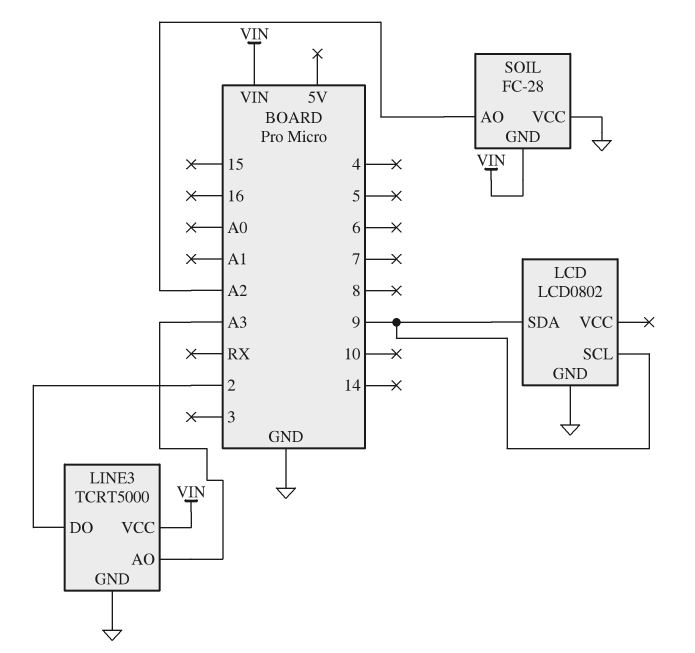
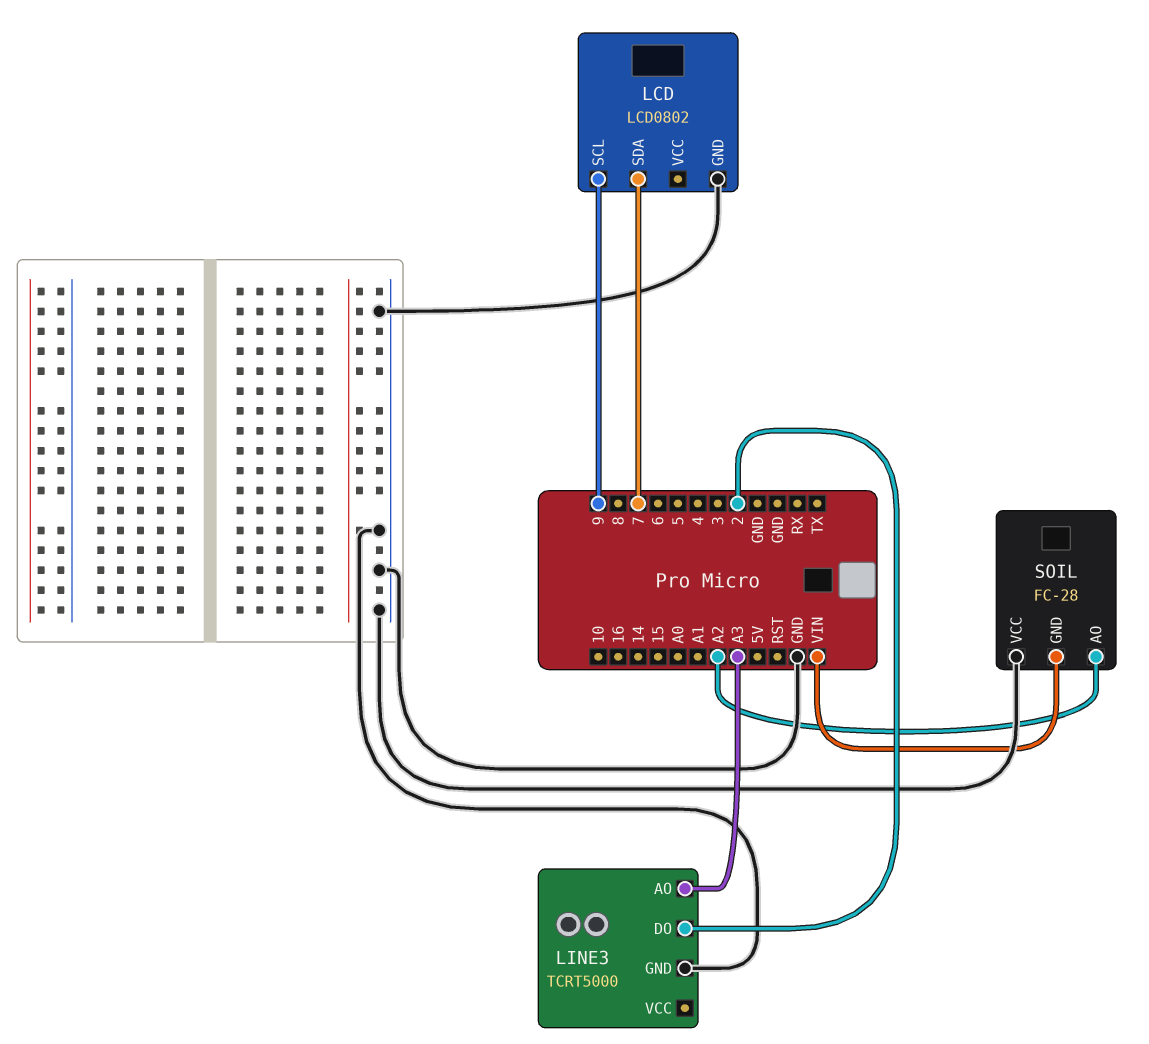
LCD pin SDA: 9 -> 7
LINE3 pin VCC: VIN -> none

